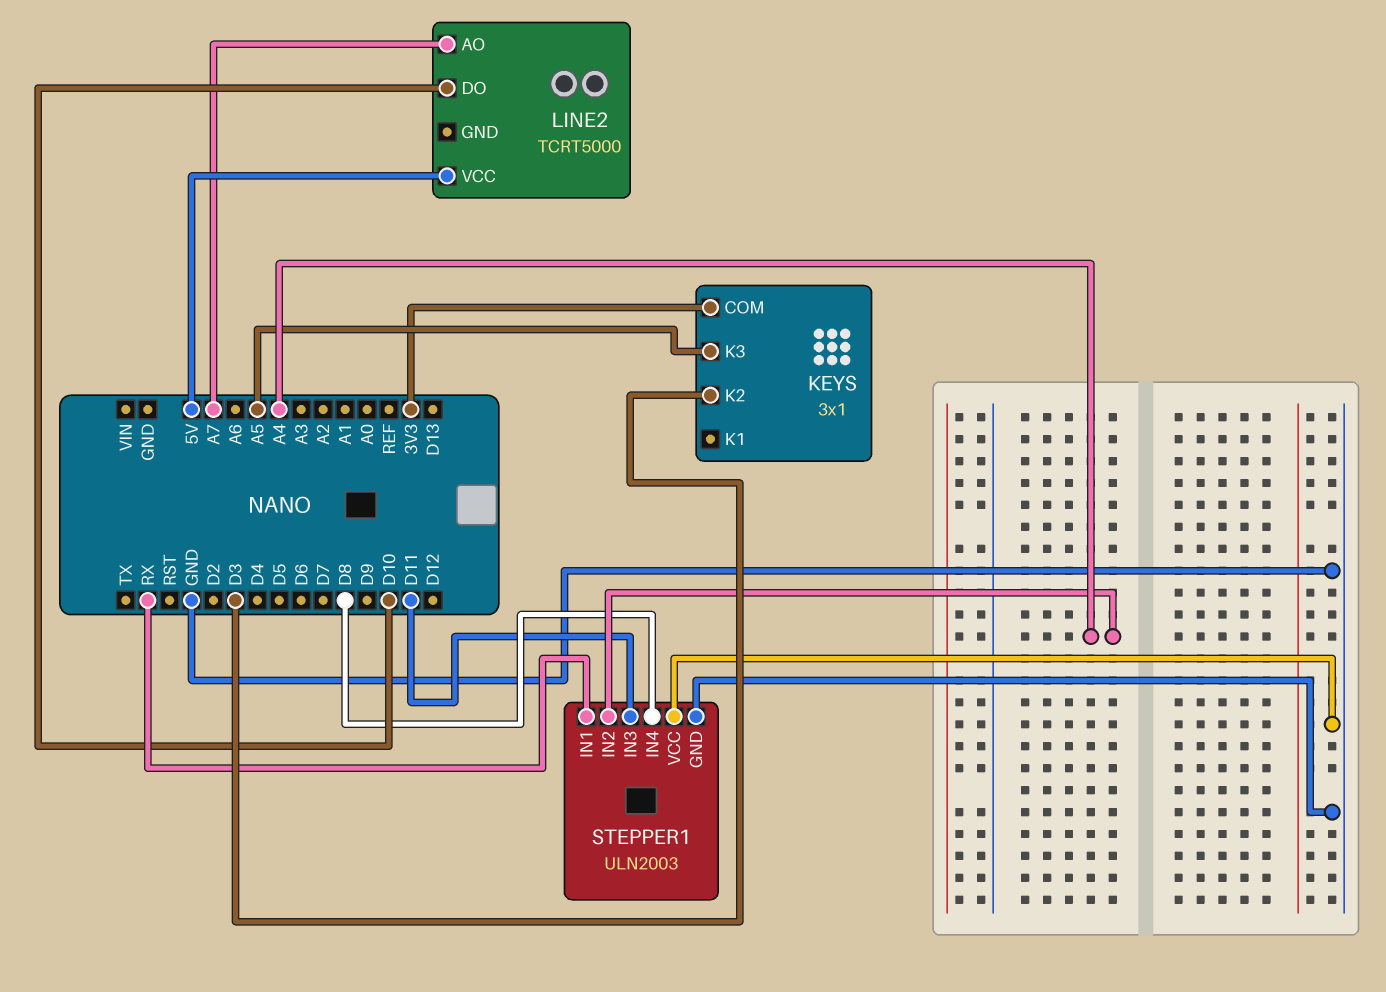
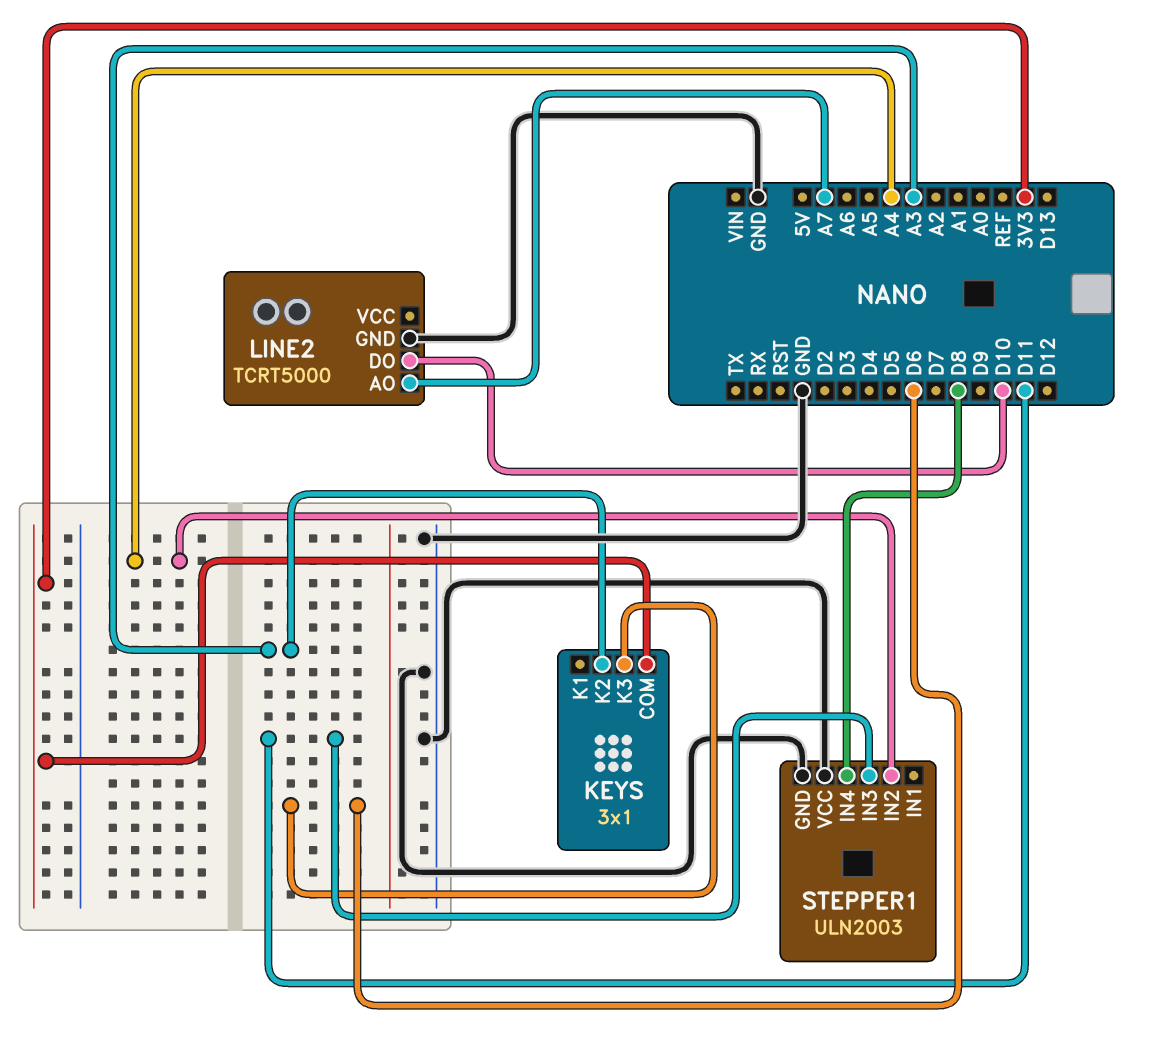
KEYS pin K2: D3 -> A3
KEYS pin K3: A5 -> D6
LINE2 pin GND: none -> GND
LINE2 pin VCC: 5V -> none
STEPPER1 pin IN1: RX -> none

